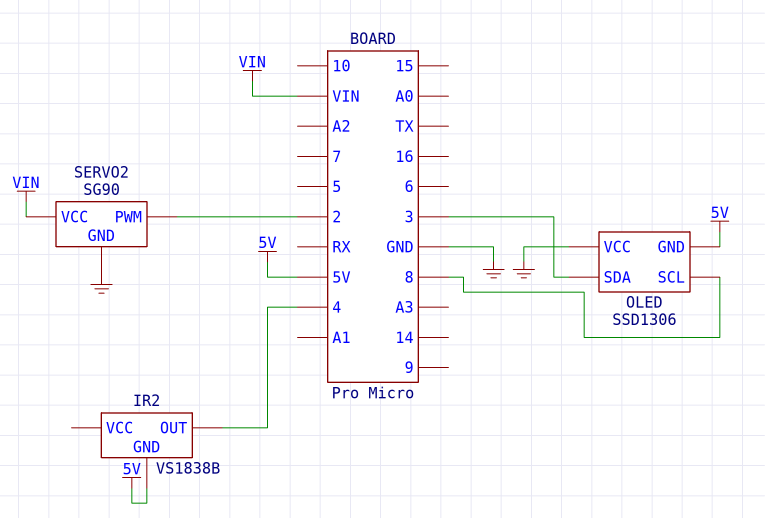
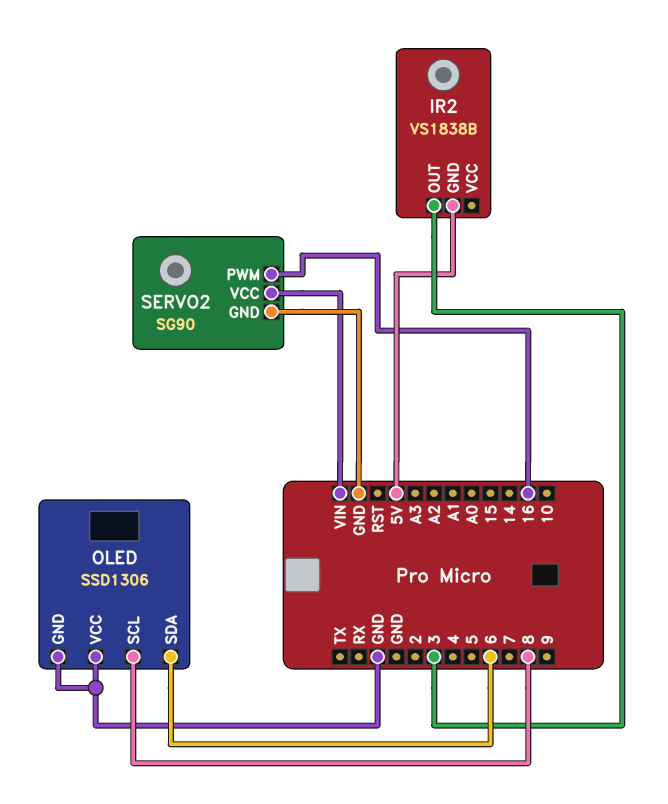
IR2 pin OUT: 4 -> 3
OLED pin GND: 5V -> GND
OLED pin SDA: 3 -> 6
SERVO2 pin PWM: 2 -> 16

